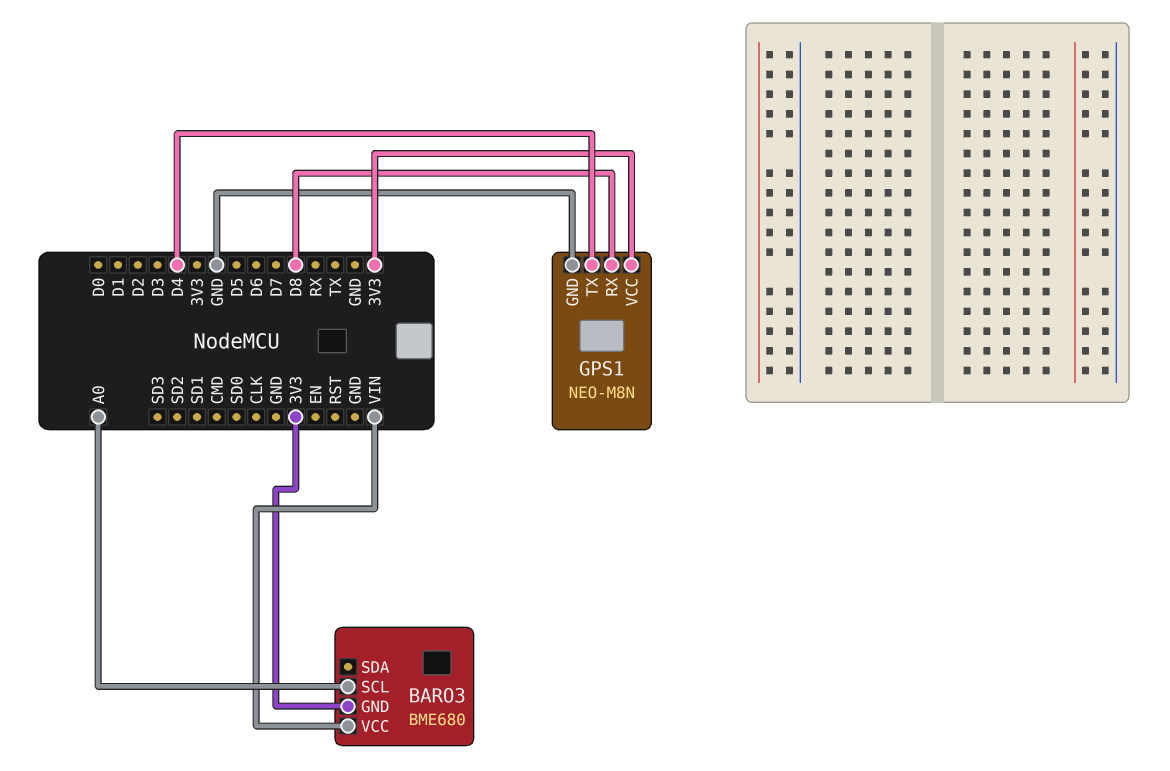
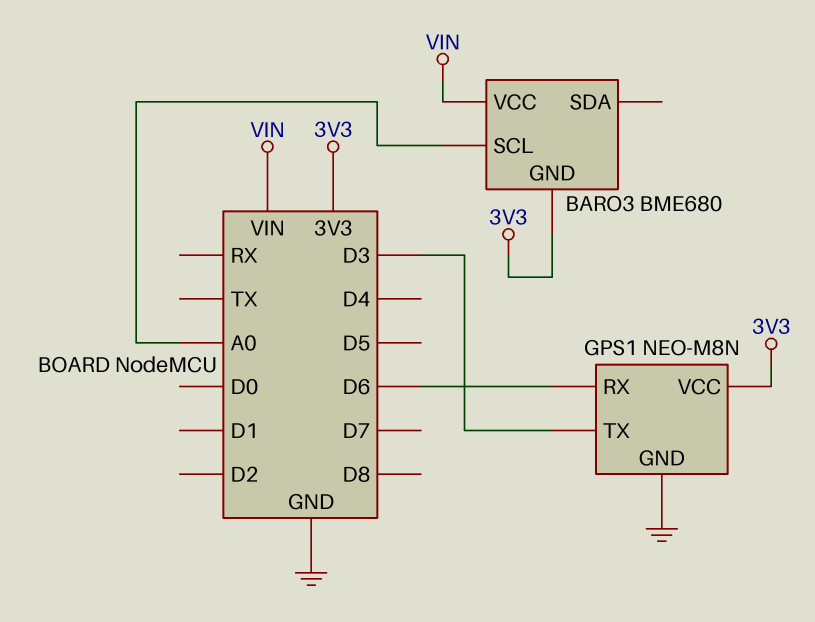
GPS1 pin RX: D8 -> D6
GPS1 pin TX: D4 -> D3

